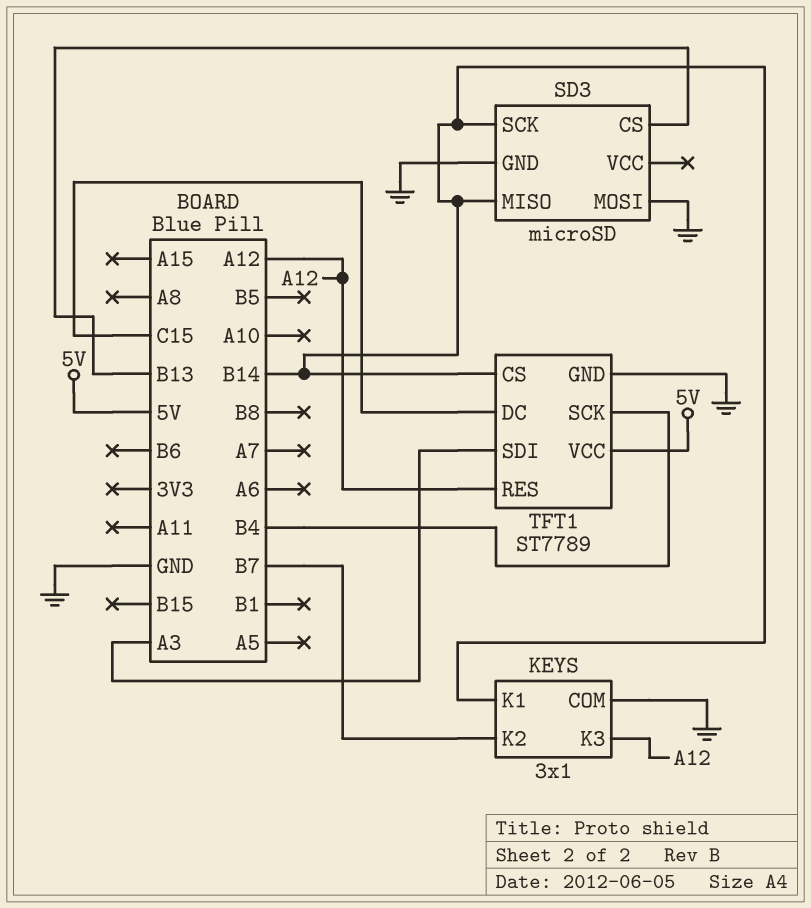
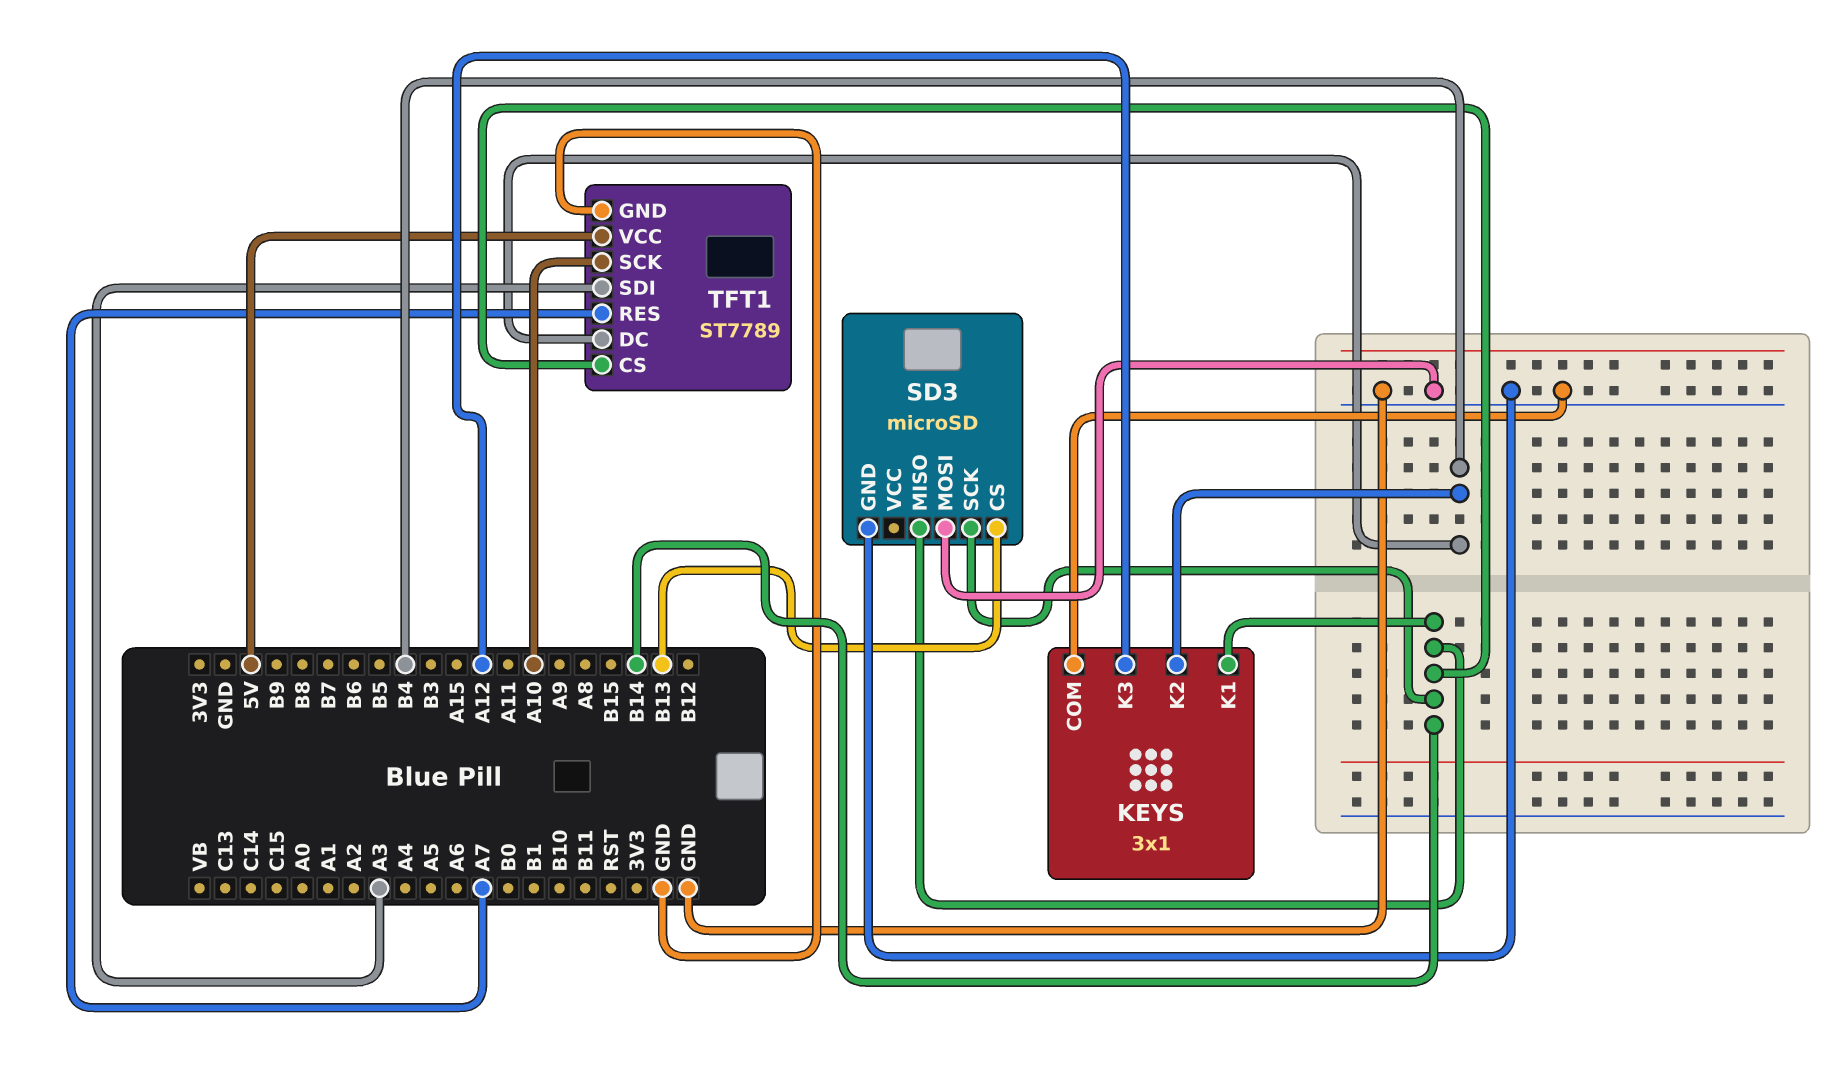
KEYS pin K2: B7 -> B4
TFT1 pin DC: C15 -> B4
TFT1 pin RES: A12 -> A7
TFT1 pin SCK: B4 -> A10

